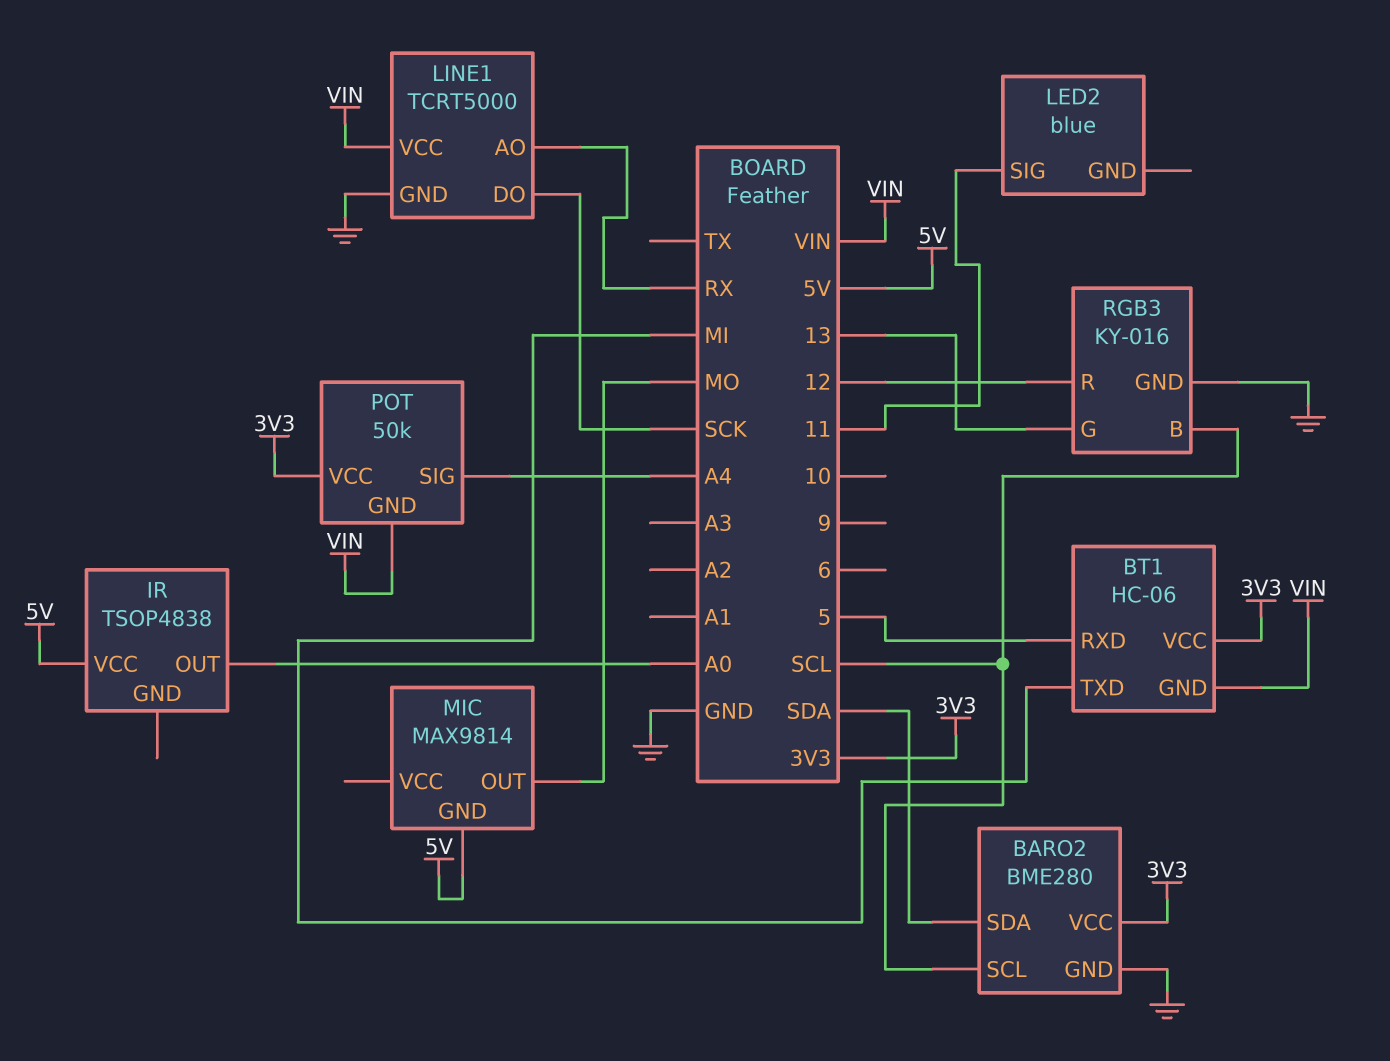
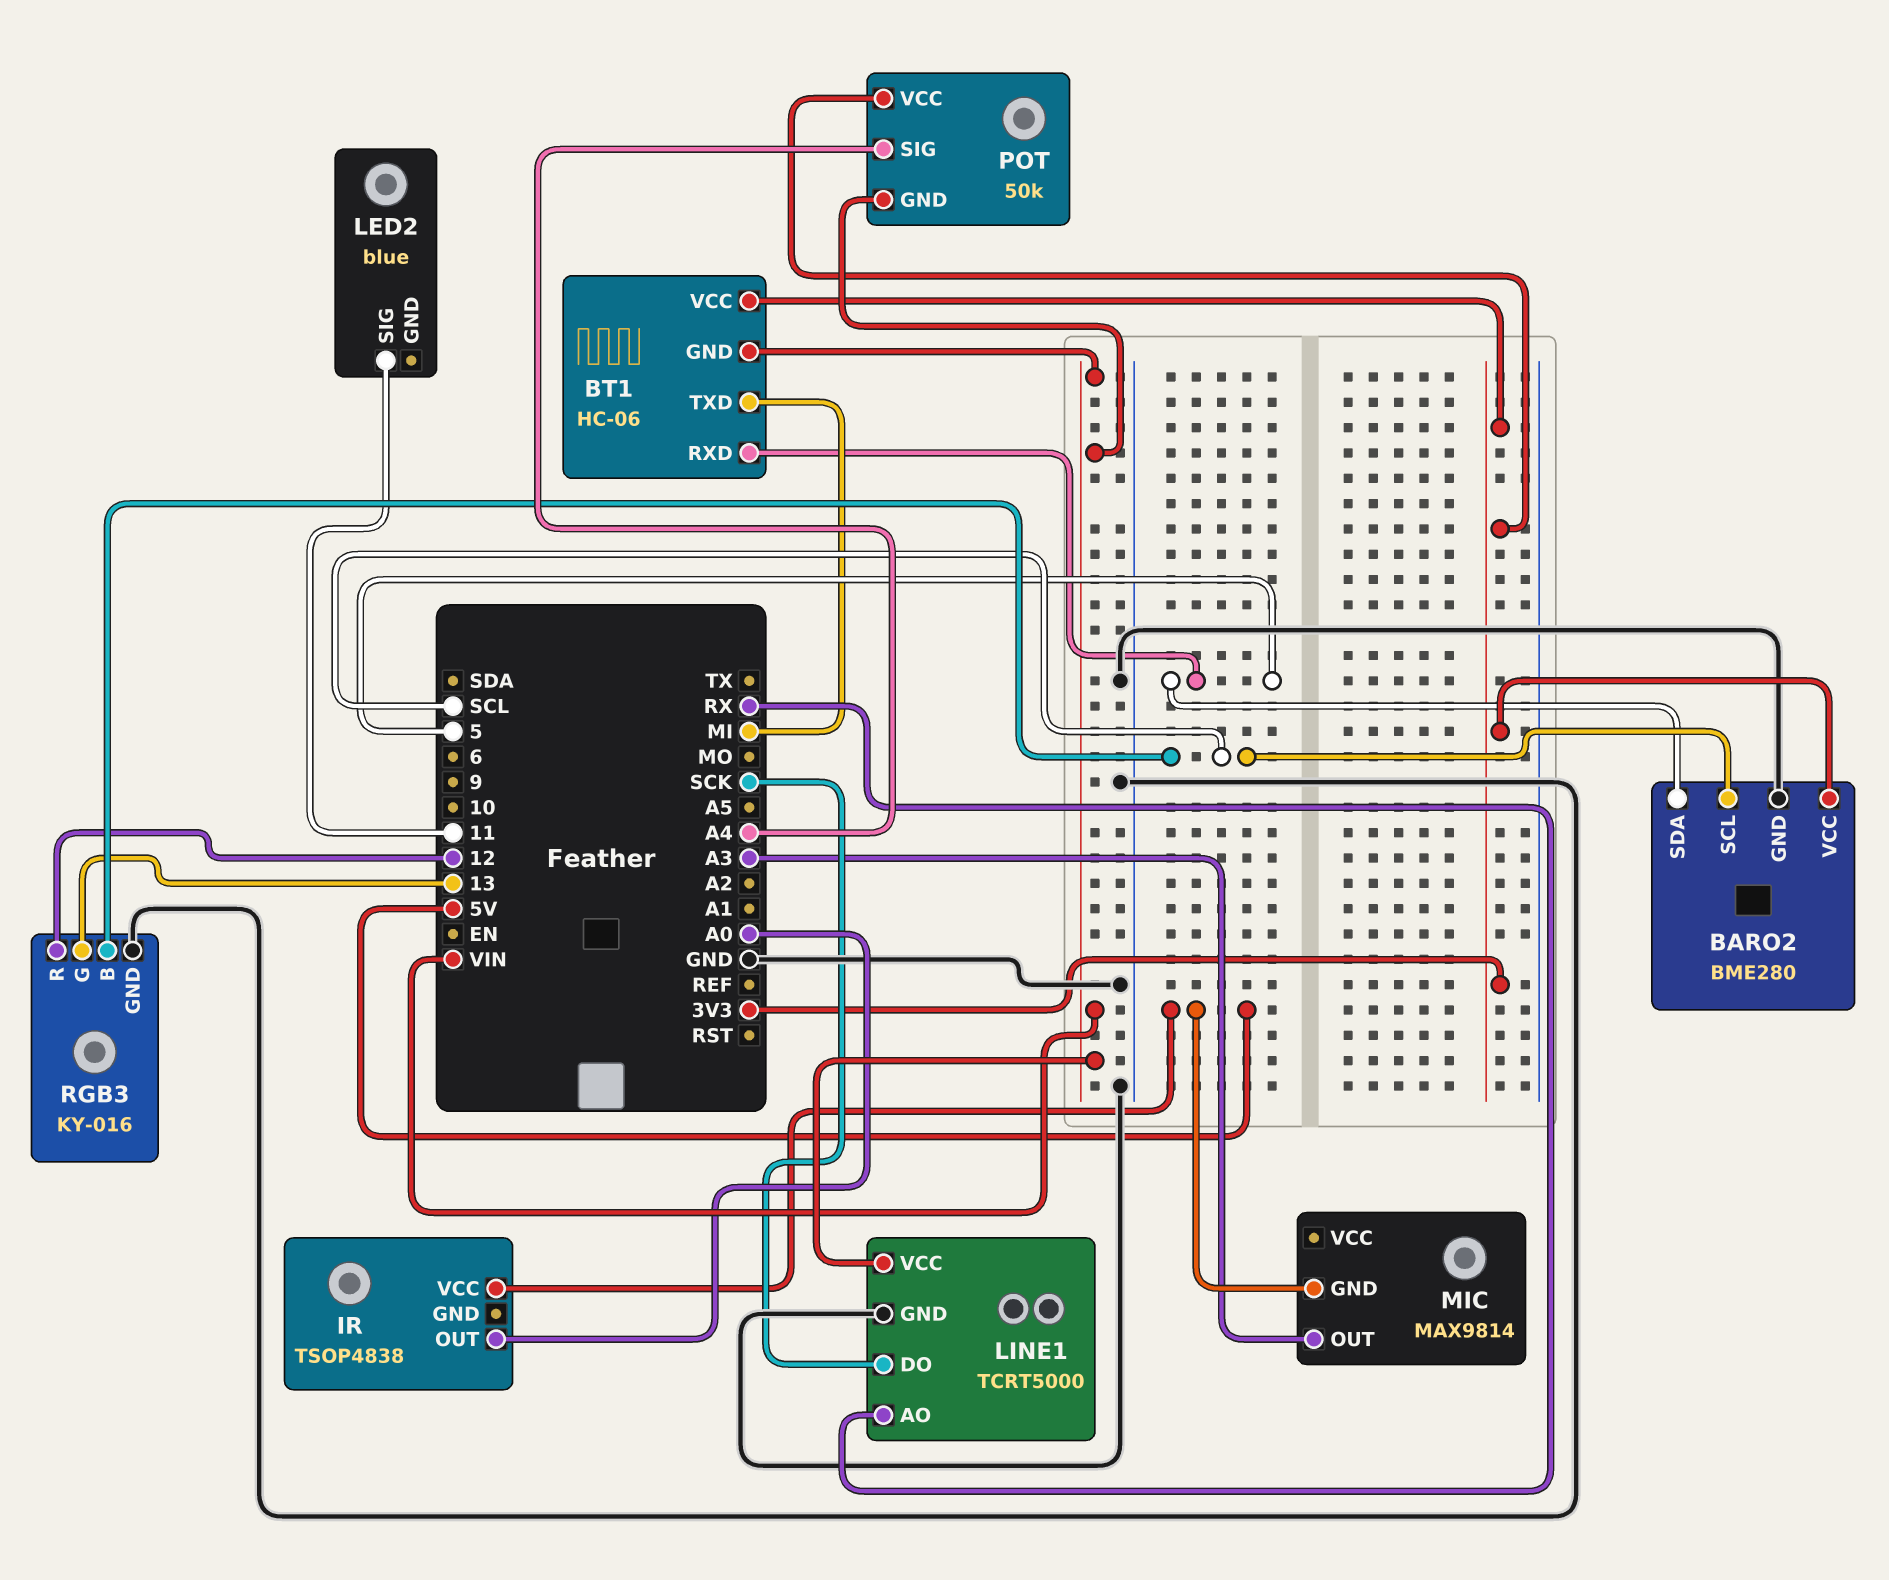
BARO2 pin SDA: SDA -> 5
MIC pin OUT: MO -> A3

